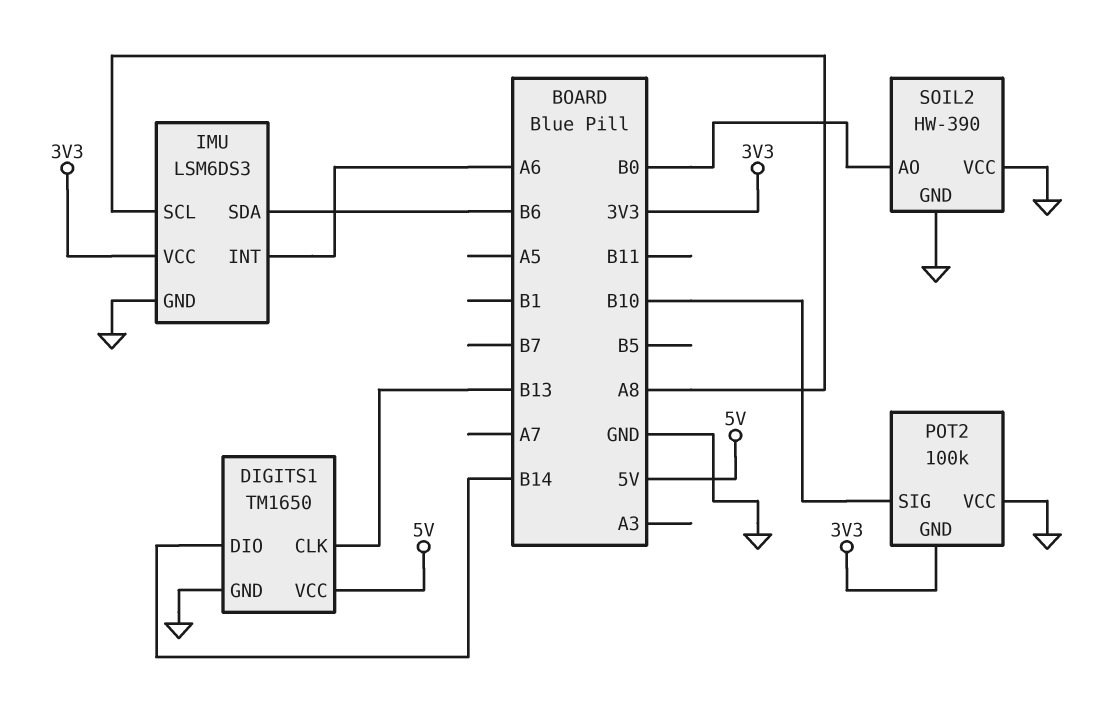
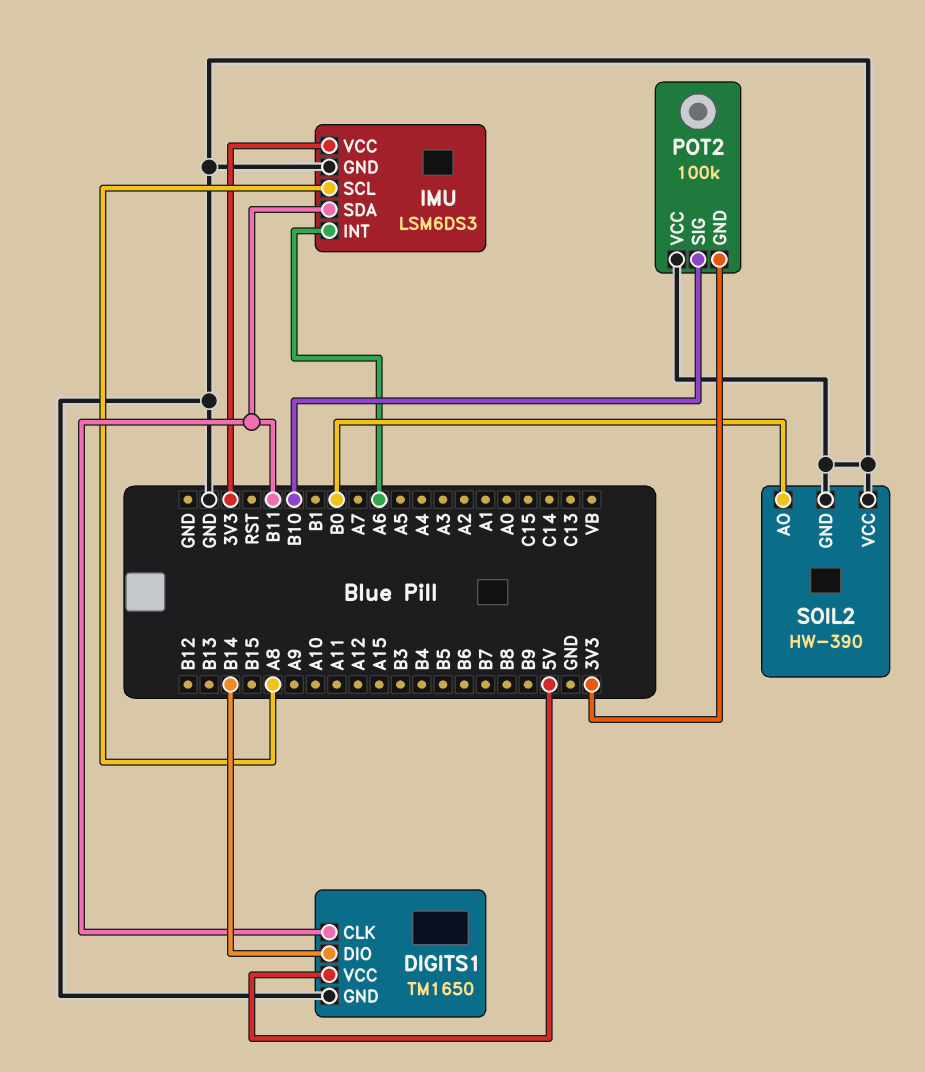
DIGITS1 pin CLK: B13 -> B11
IMU pin SDA: B6 -> B11

